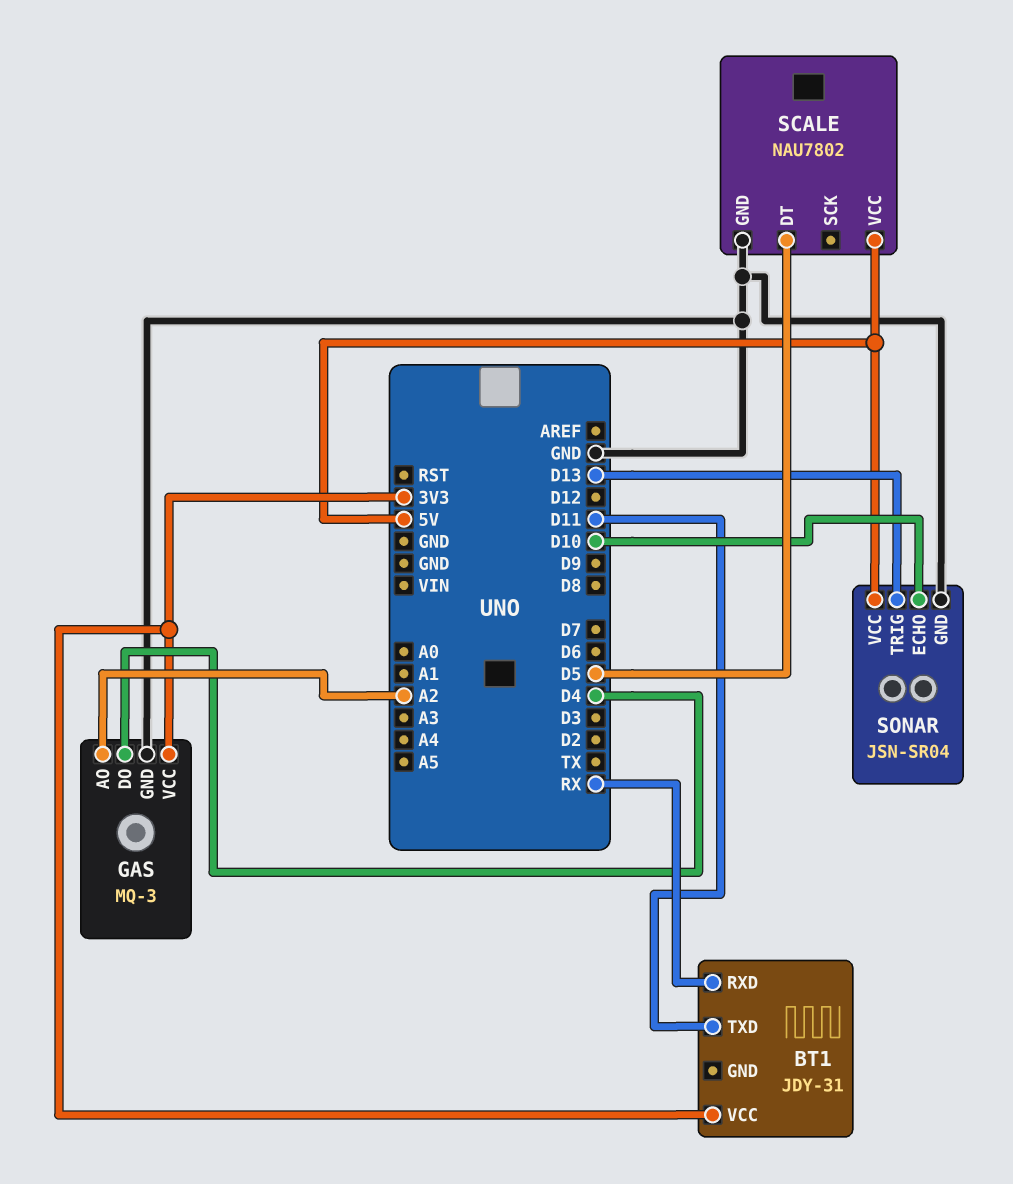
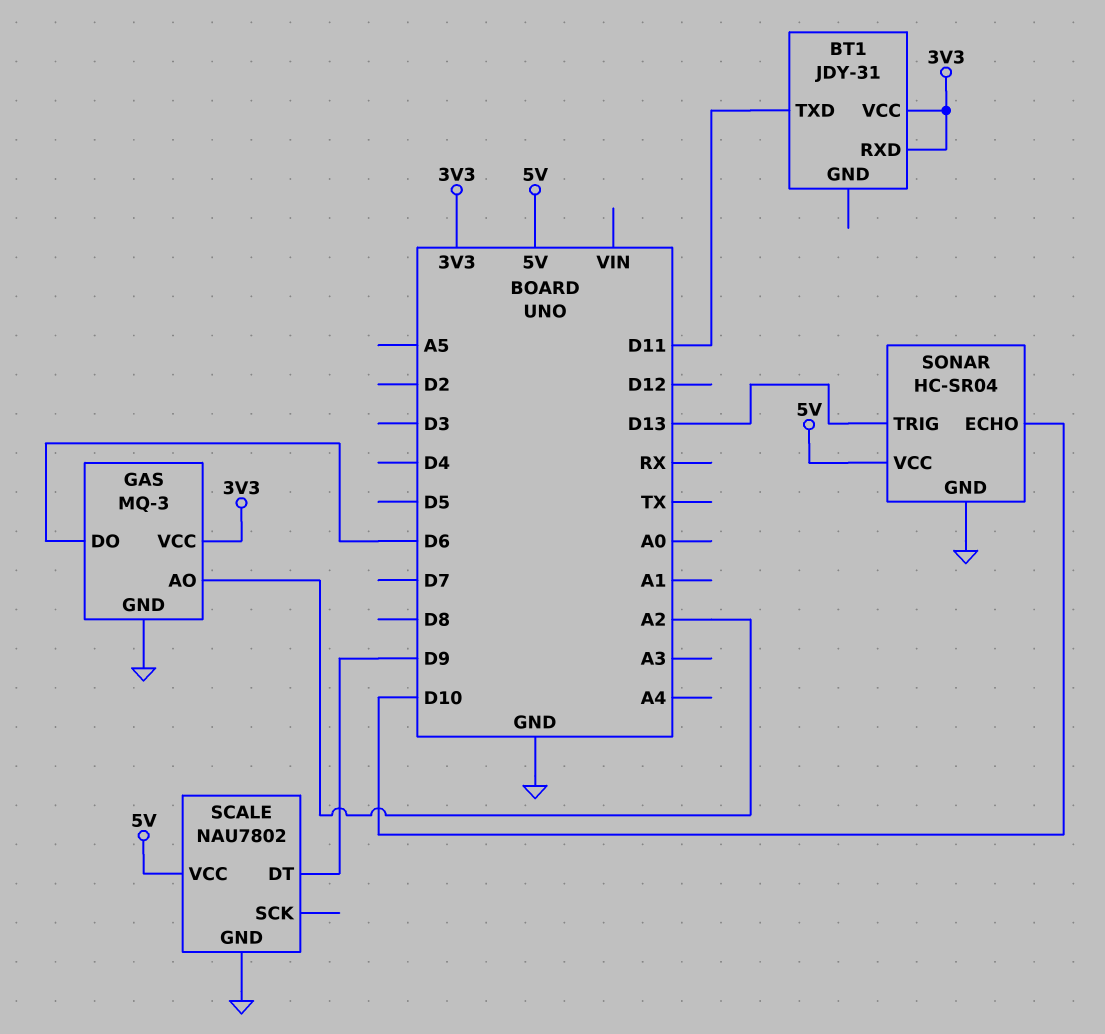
BT1 pin RXD: RX -> 3V3
GAS pin DO: D4 -> D6
SCALE pin DT: D5 -> D9
SONAR: JSN-SR04 -> HC-SR04

